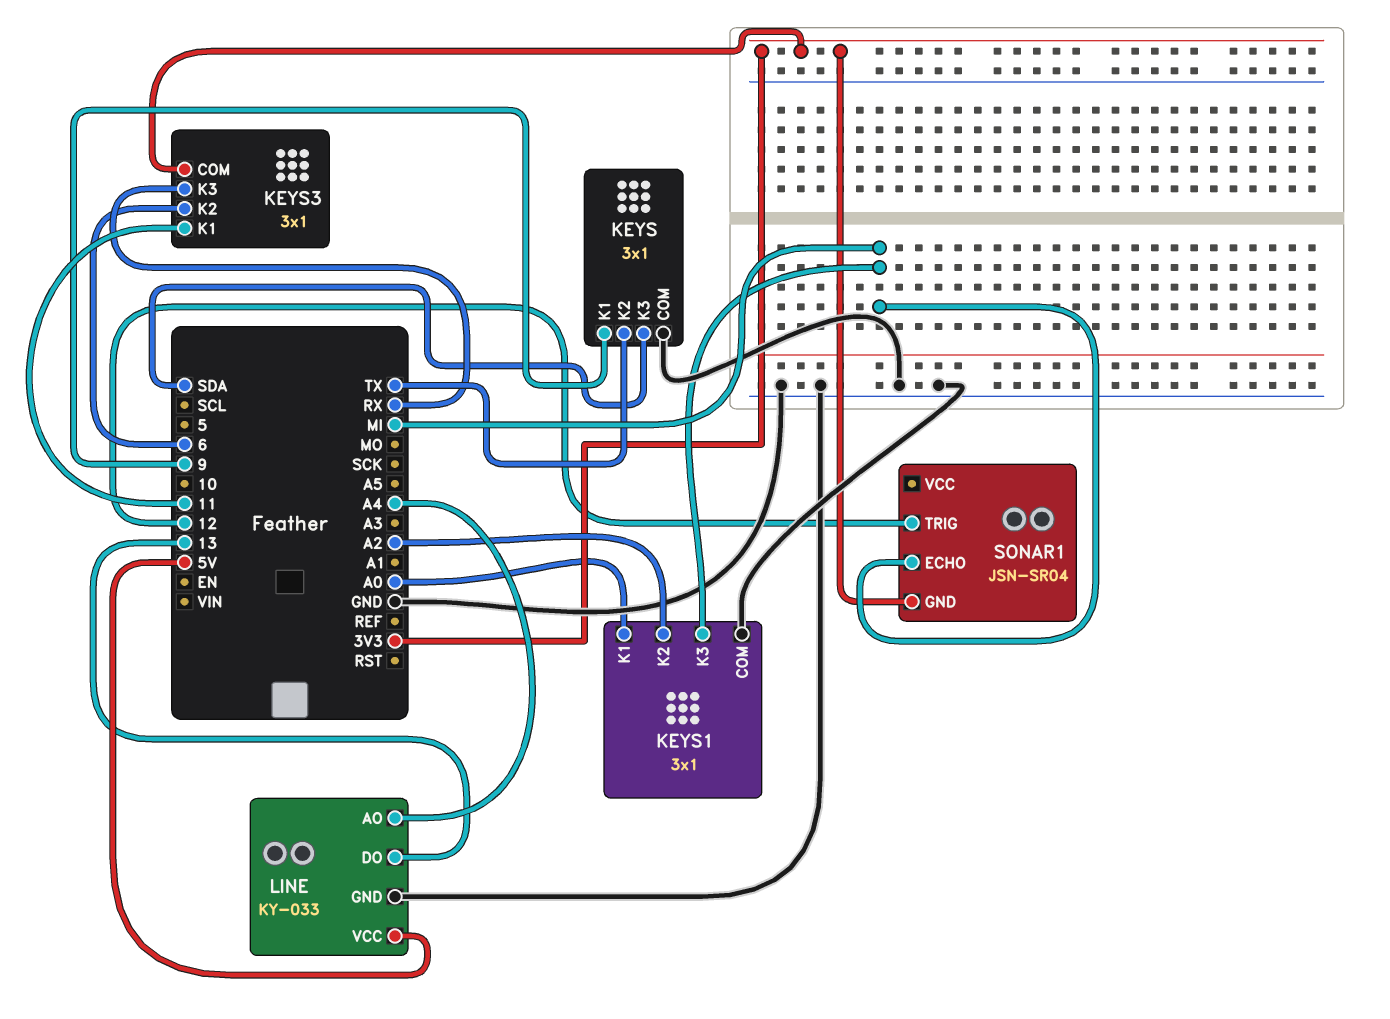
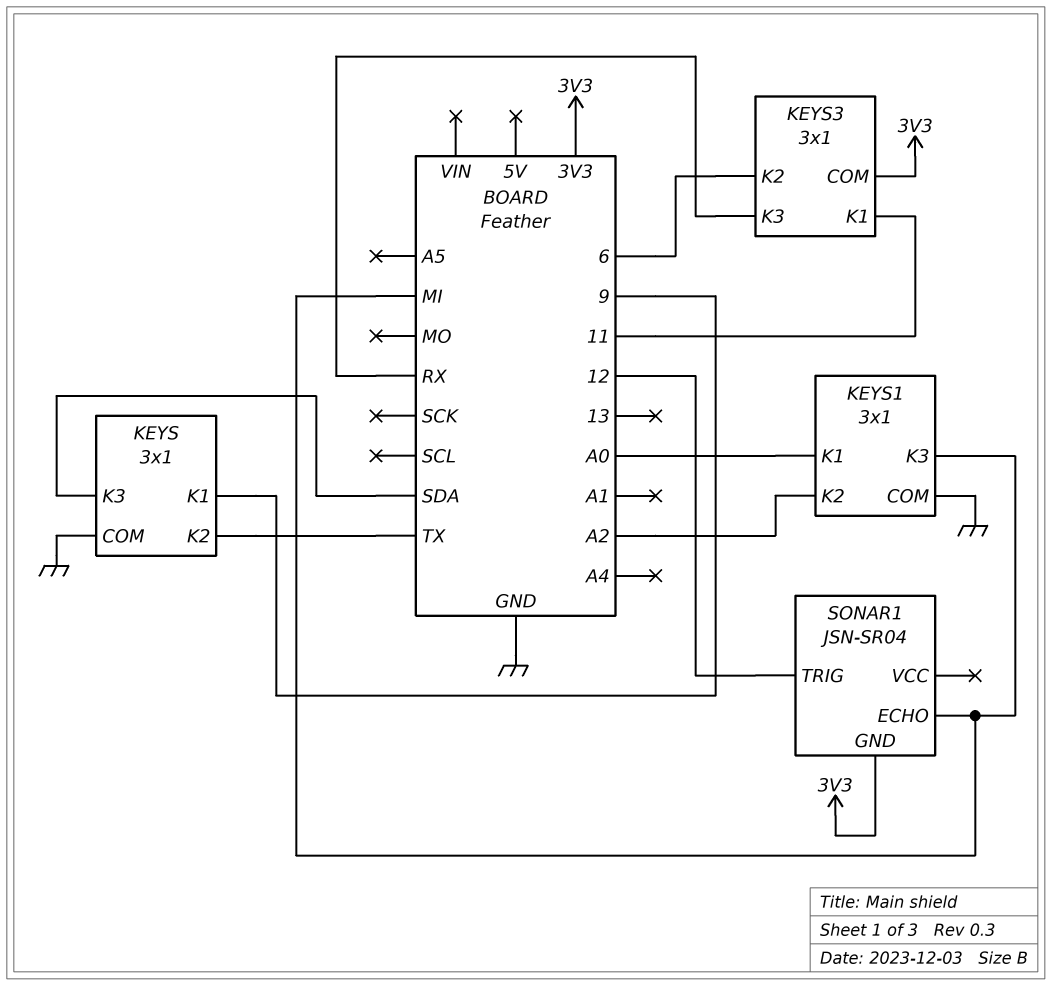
LINE: KY-033 -> none
LINE pin AO: A4 -> none
LINE pin DO: 13 -> none
LINE pin GND: GND -> none
LINE pin VCC: 5V -> none

